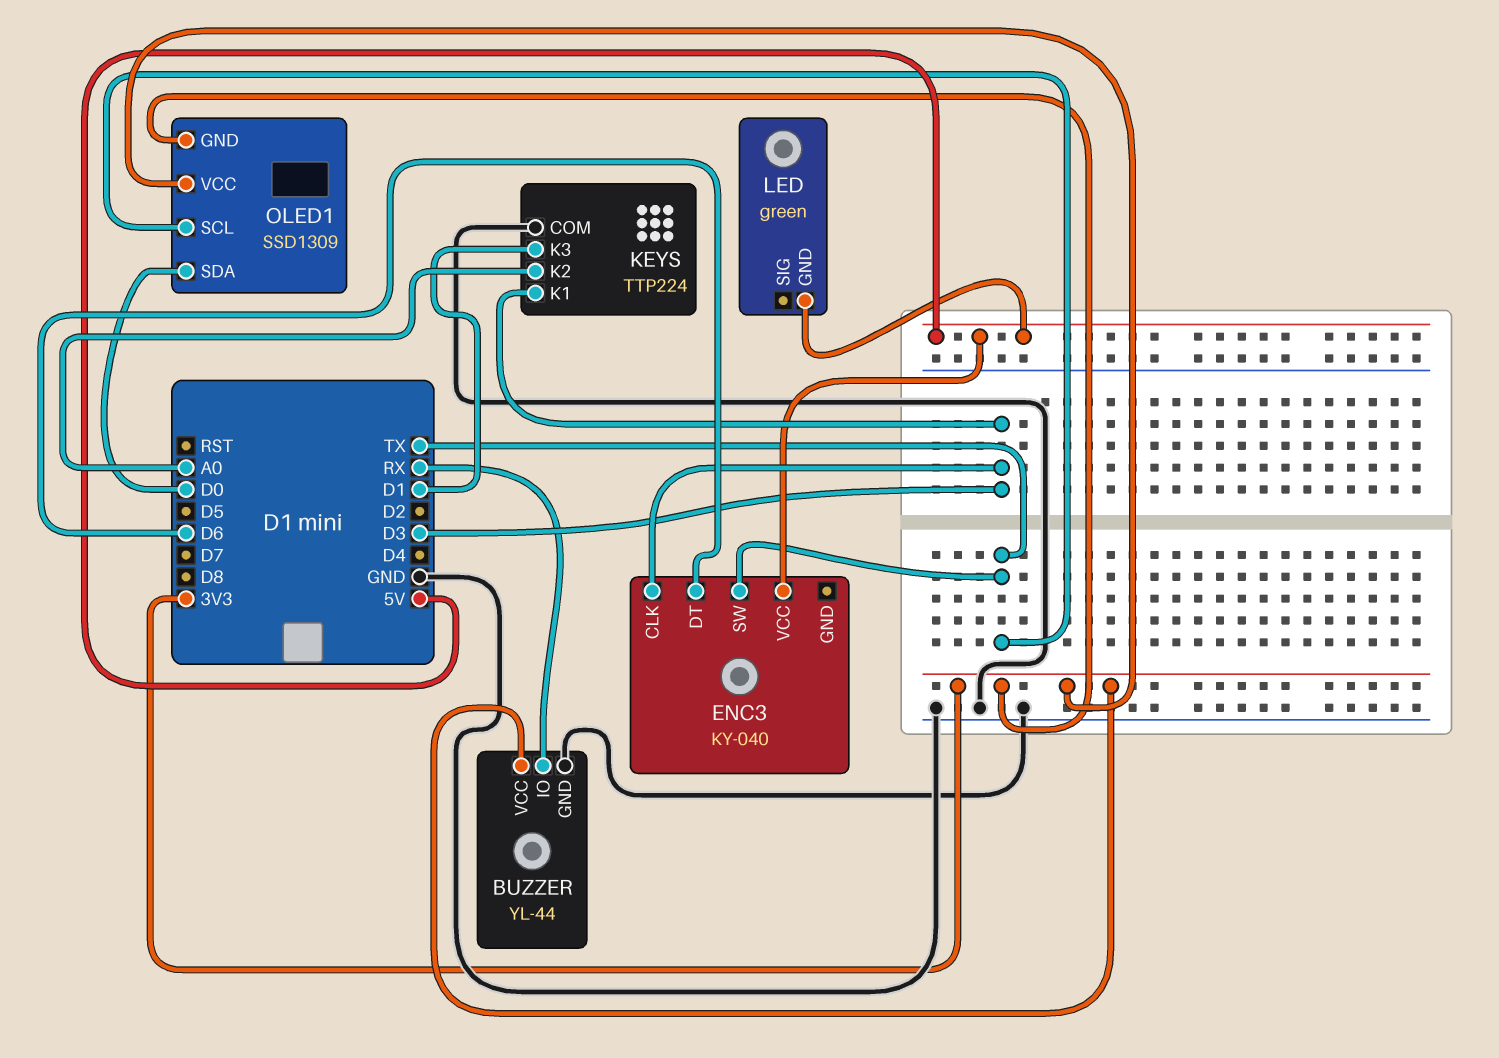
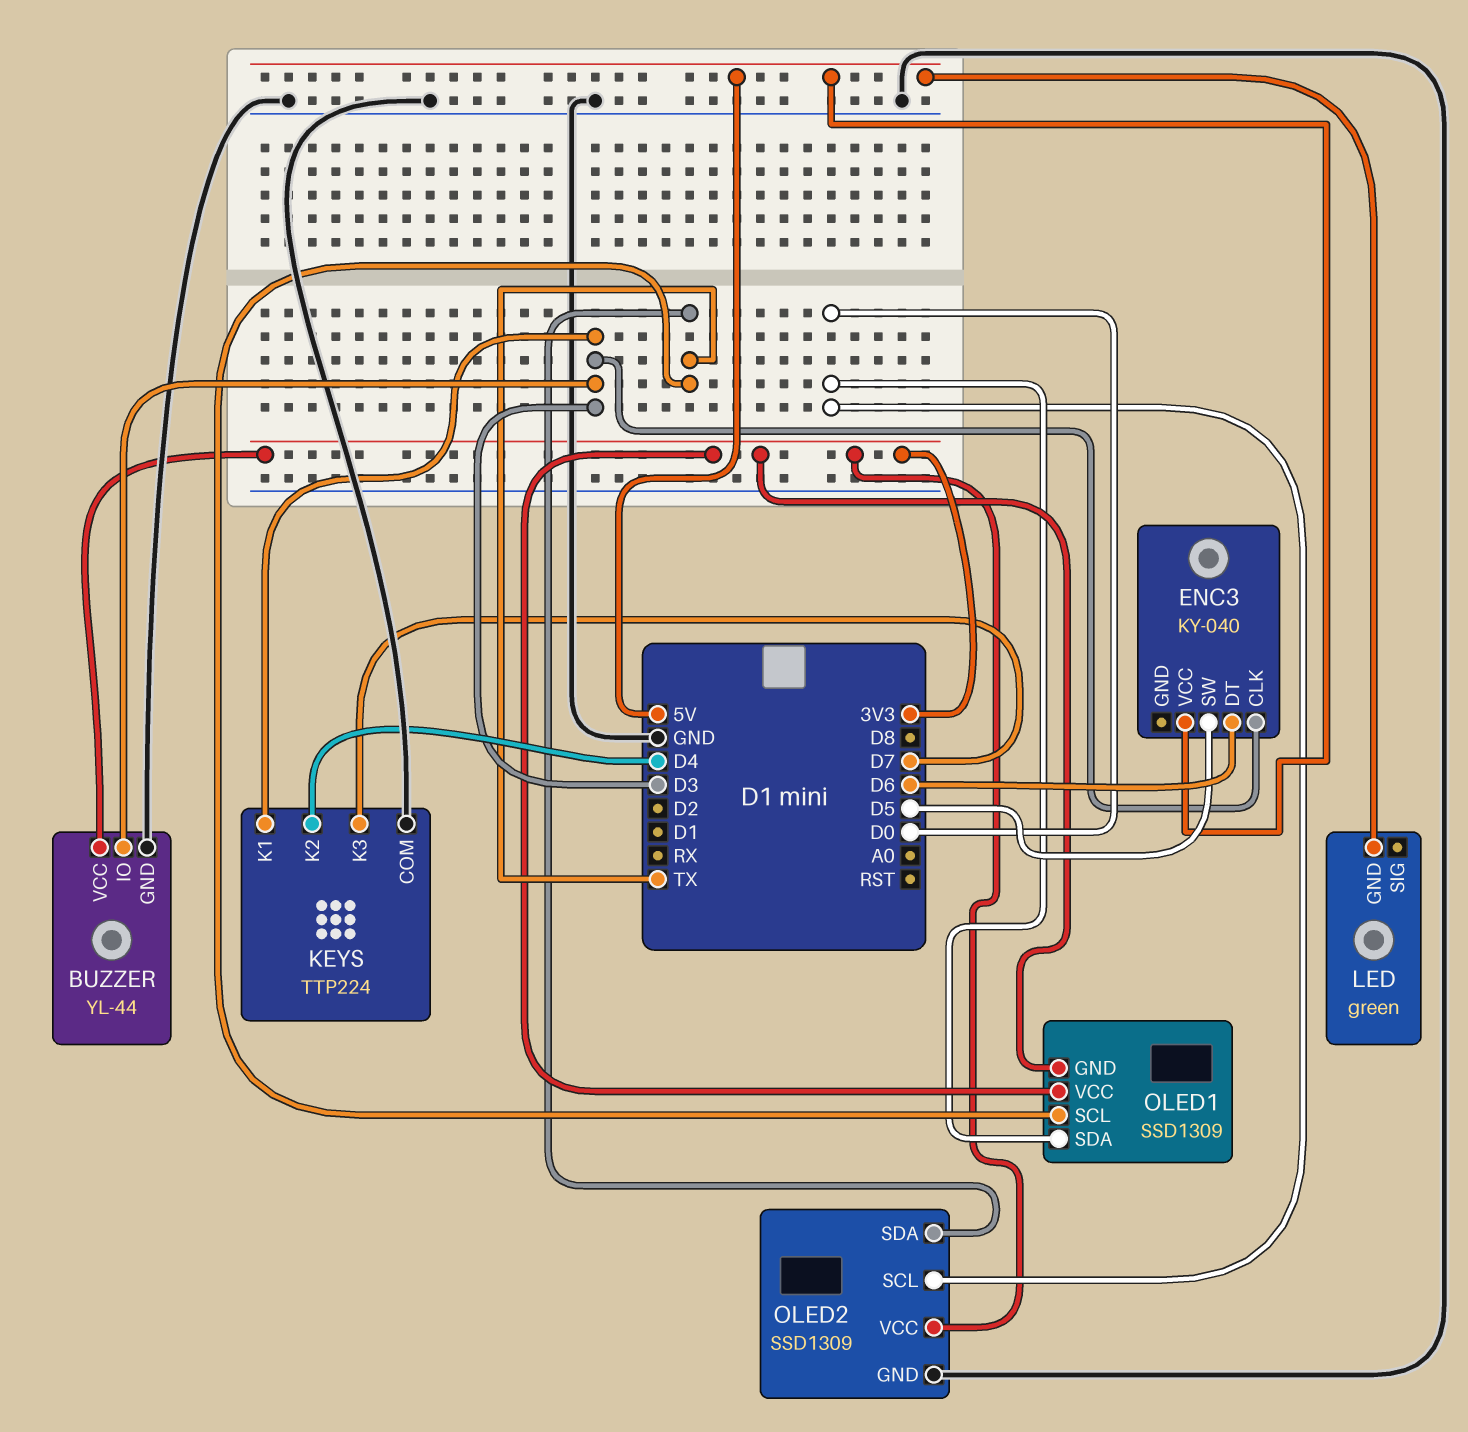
BUZZER pin IO: RX -> D3
ENC3 pin SW: TX -> D5
KEYS pin K2: A0 -> D4
KEYS pin K3: D1 -> D7
OLED2: none -> SSD1309
OLED2 pin GND: none -> GND
OLED2 pin SCL: none -> D0
OLED2 pin SDA: none -> TX
OLED2 pin VCC: none -> 3V3

